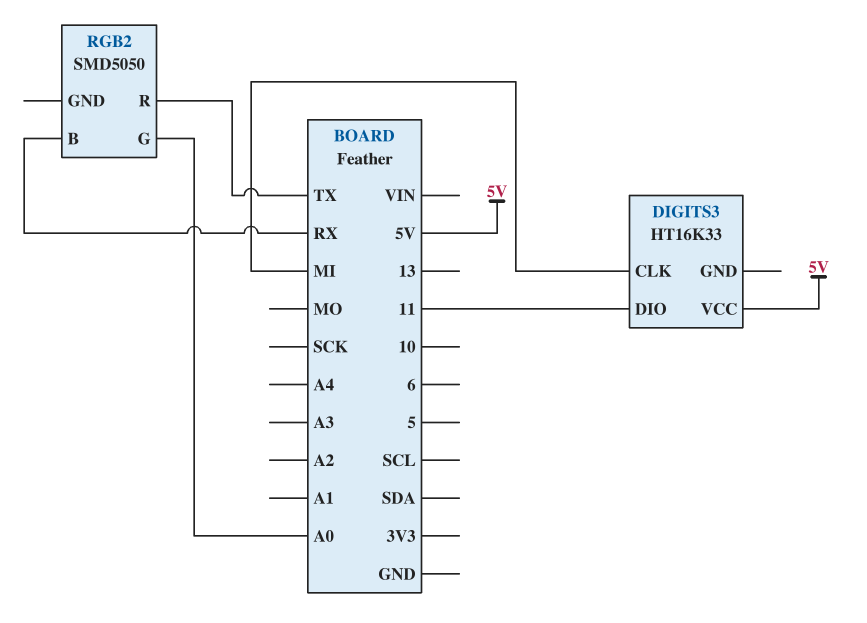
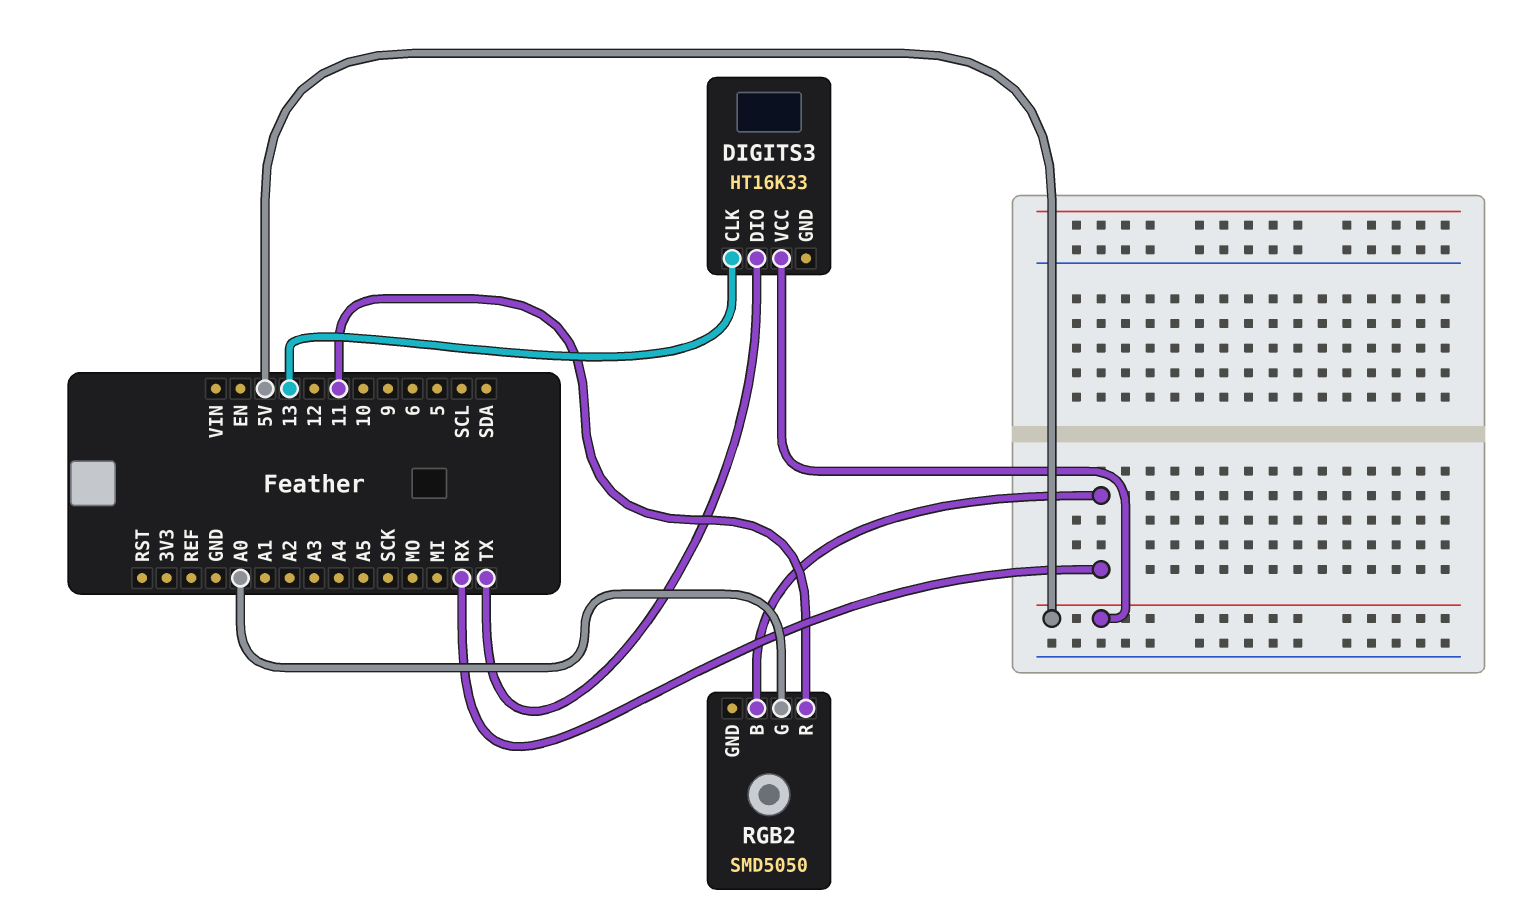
DIGITS3 pin CLK: MI -> 13
DIGITS3 pin DIO: 11 -> TX
RGB2 pin R: TX -> 11

